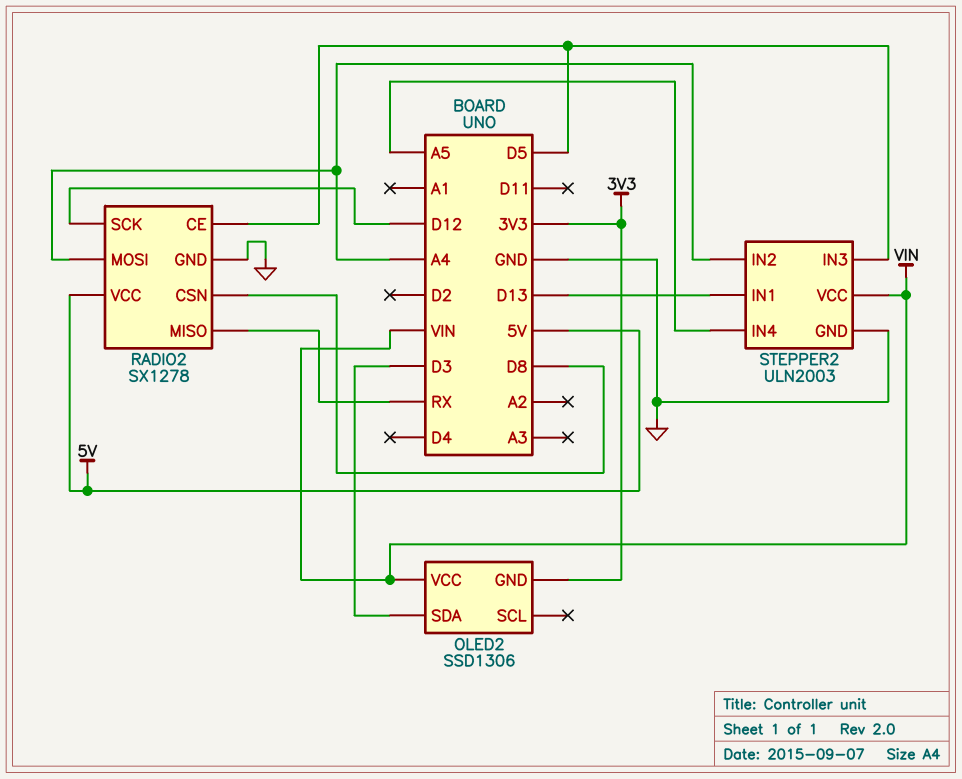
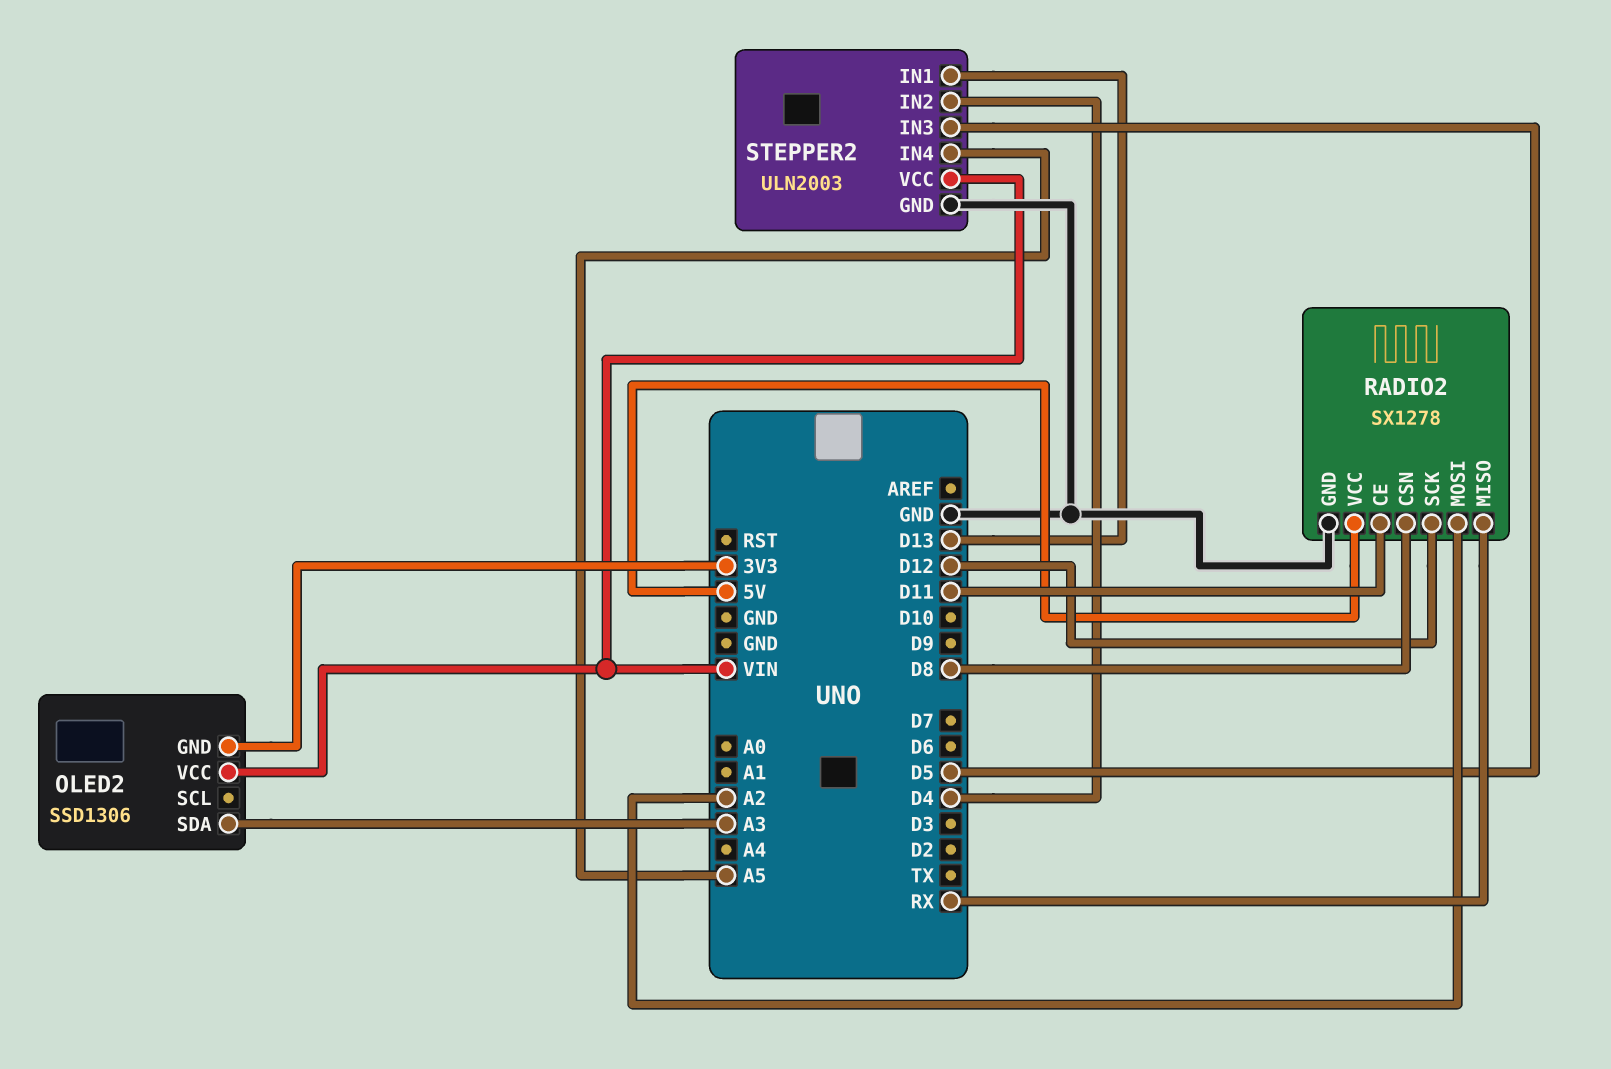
OLED2 pin SDA: D3 -> A3
RADIO2 pin CE: D5 -> D11
RADIO2 pin MOSI: A4 -> A2
STEPPER2 pin IN2: A4 -> D4

